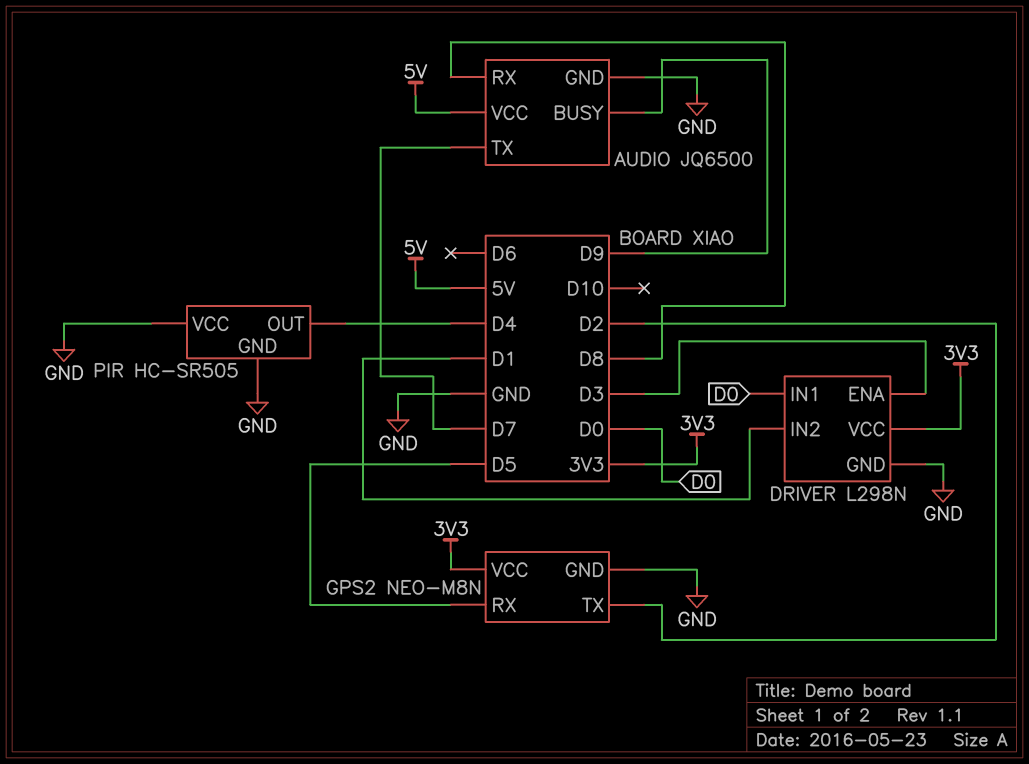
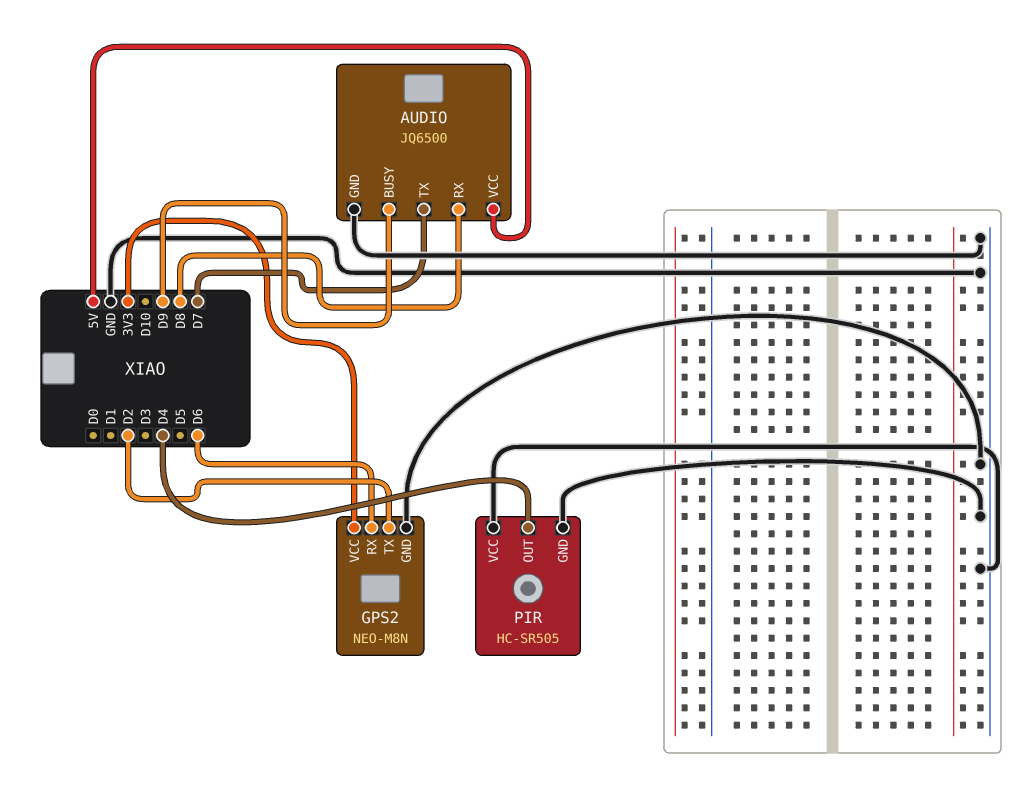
DRIVER: L298N -> none
DRIVER pin ENA: D3 -> none
DRIVER pin GND: GND -> none
DRIVER pin IN1: D0 -> none
DRIVER pin IN2: D1 -> none
DRIVER pin VCC: 3V3 -> none
GPS2 pin RX: D5 -> D6

